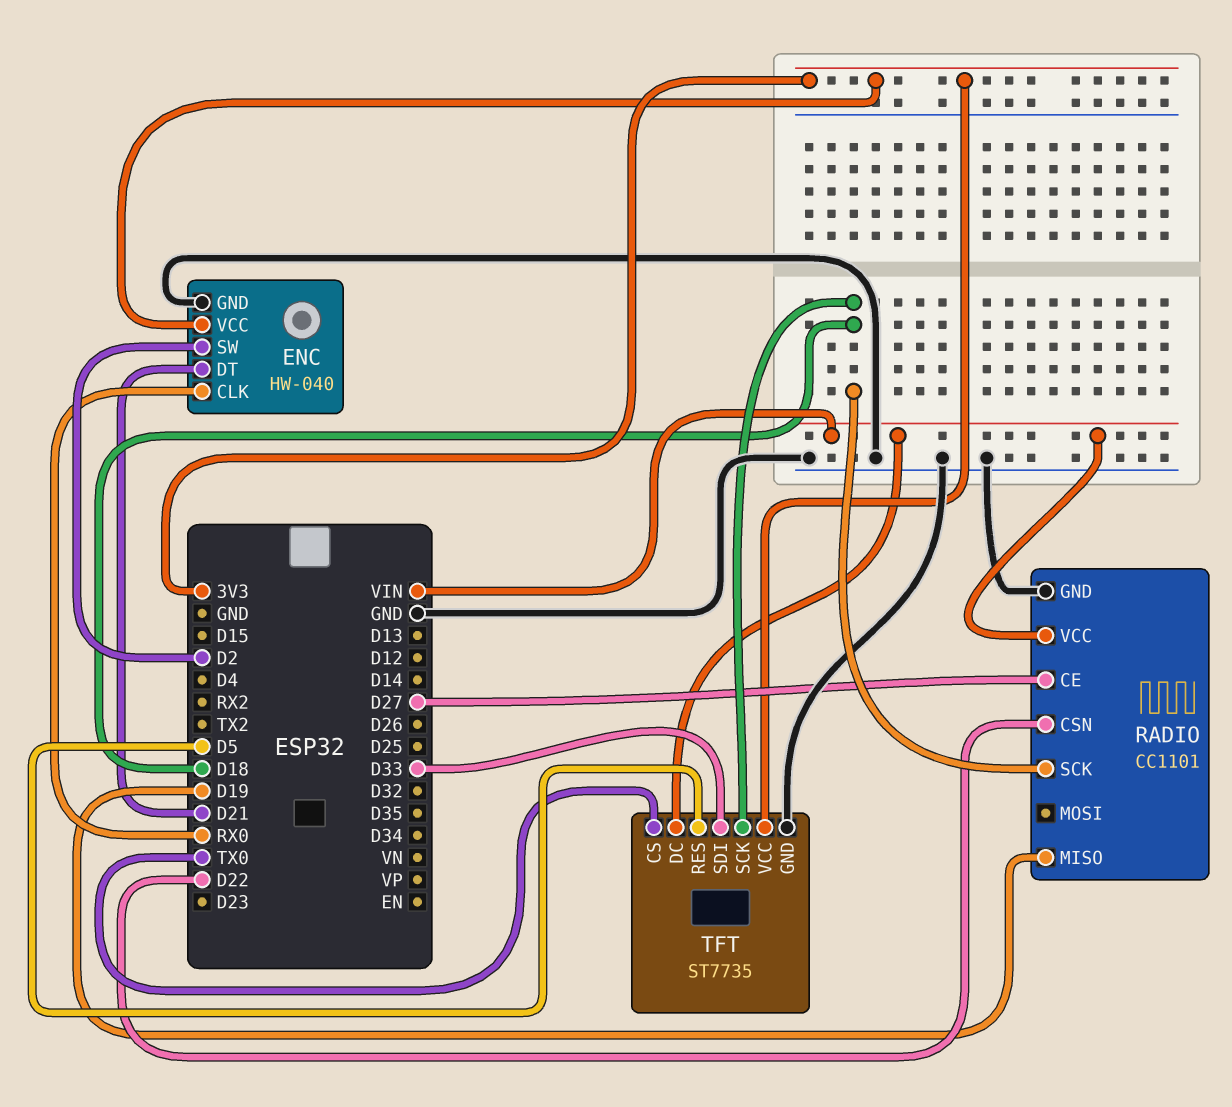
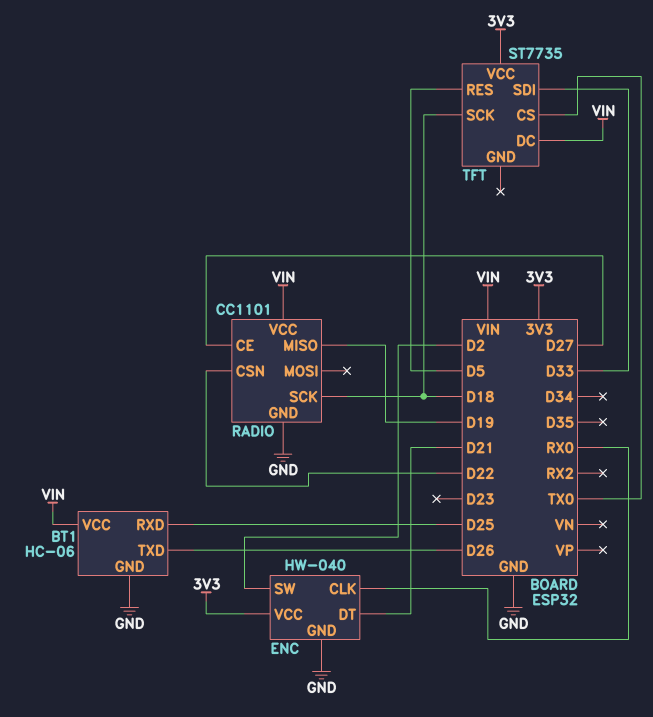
BT1: none -> HC-06
BT1 pin GND: none -> GND
BT1 pin RXD: none -> D25
BT1 pin TXD: none -> D26
BT1 pin VCC: none -> VIN
TFT pin GND: GND -> none

